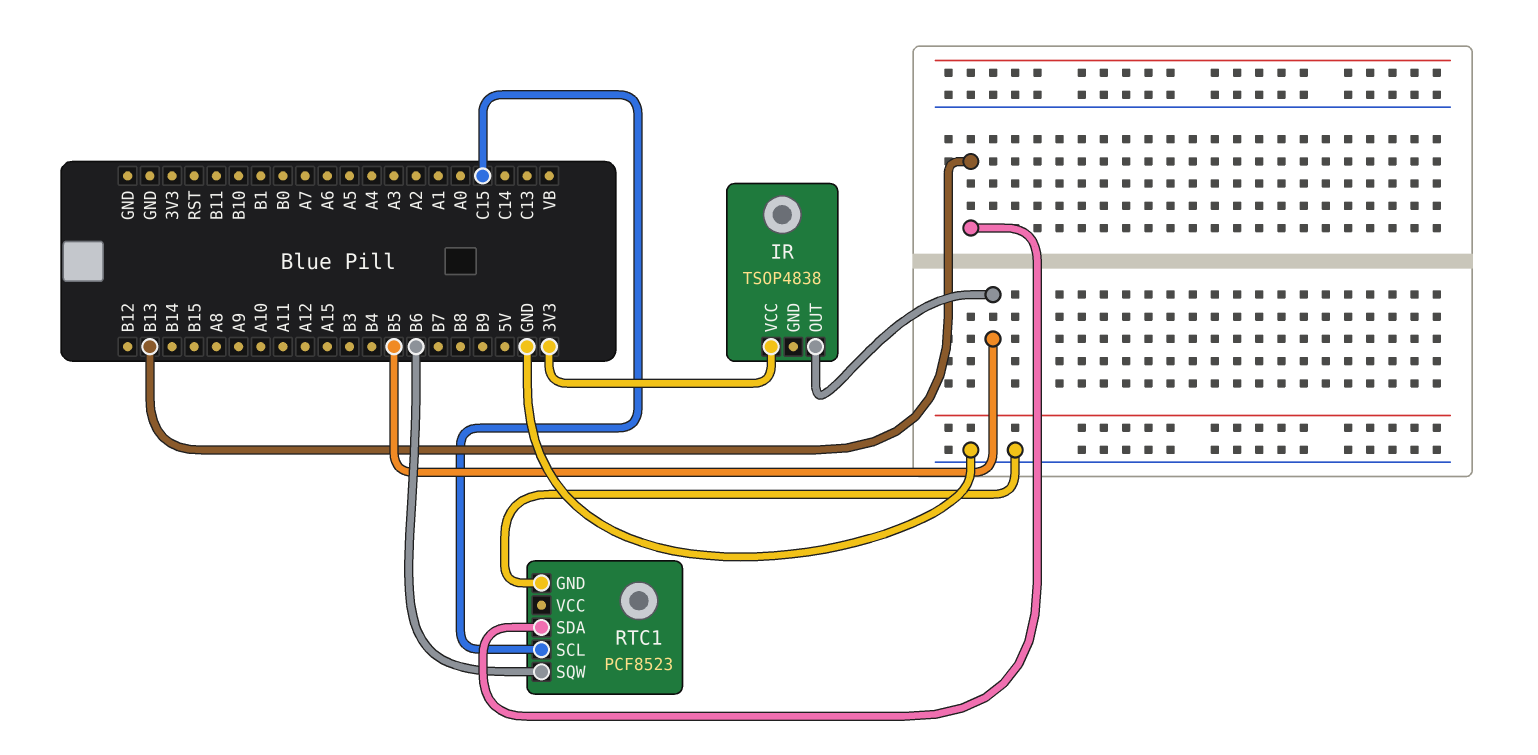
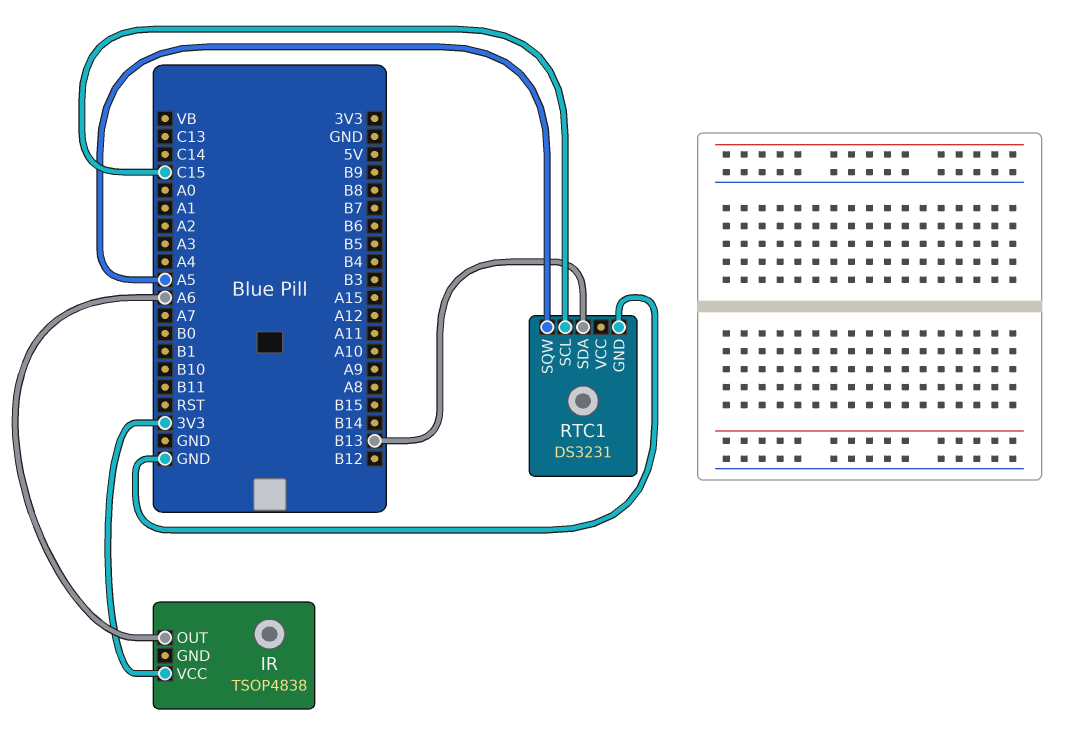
IR pin OUT: B5 -> A6
RTC1: PCF8523 -> DS3231
RTC1 pin SQW: B6 -> A5

